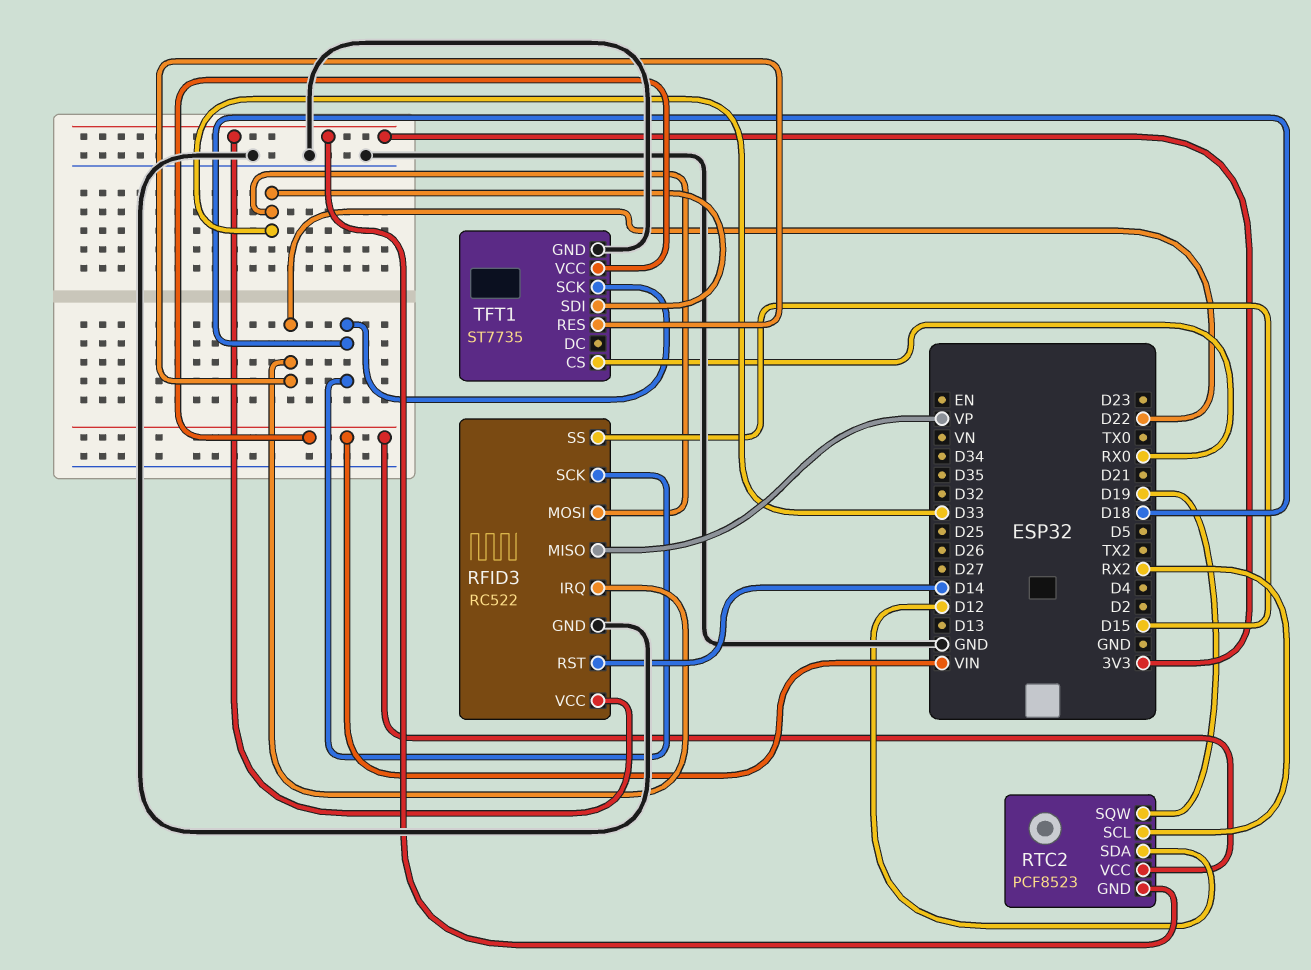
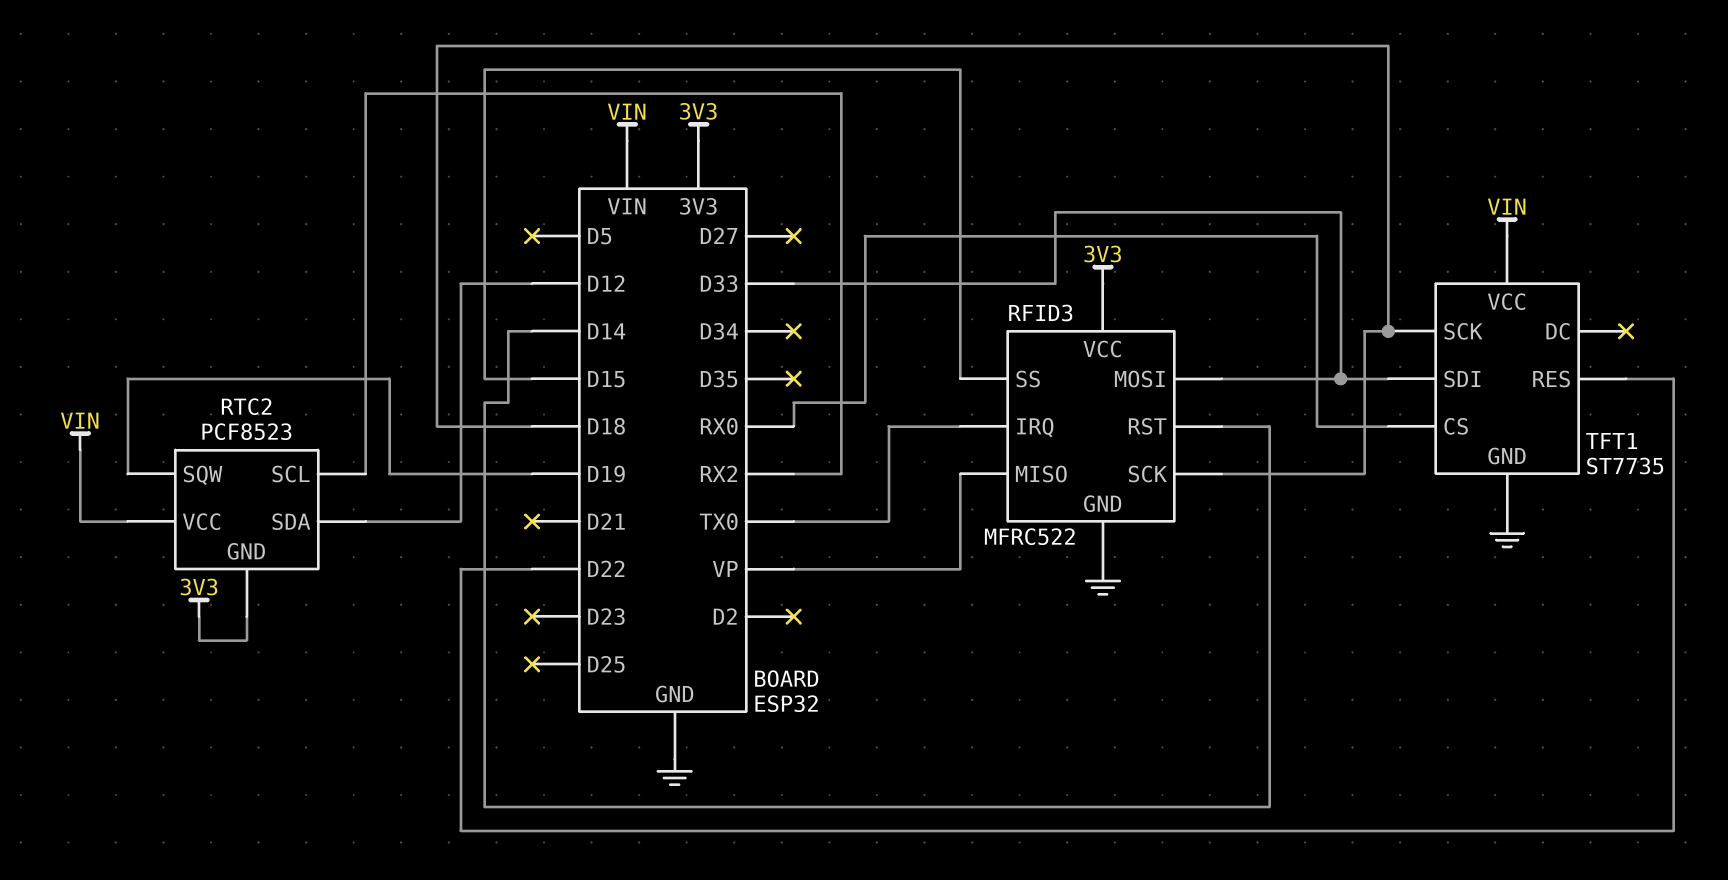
RFID3: RC522 -> MFRC522
RFID3 pin IRQ: D22 -> TX0

